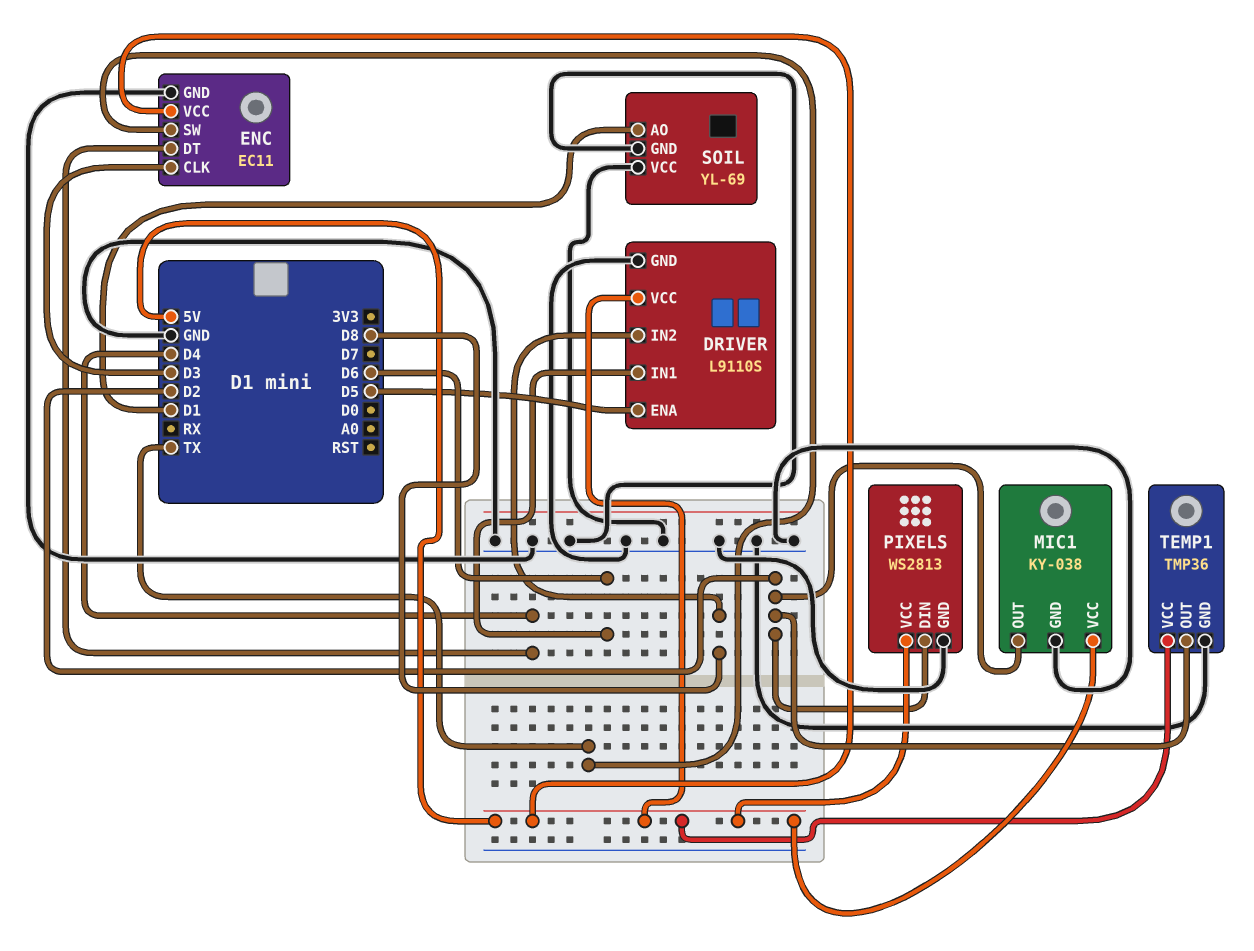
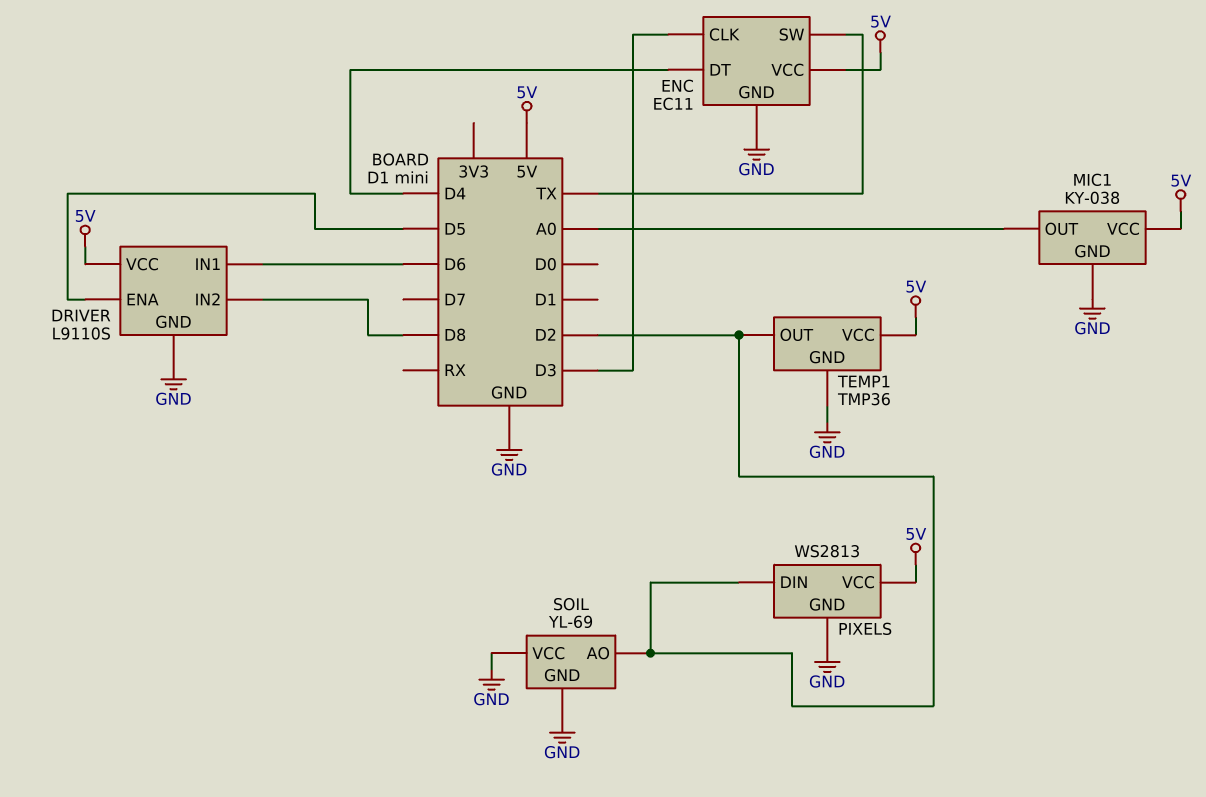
MIC1 pin OUT: D2 -> A0
SOIL pin AO: D1 -> D2

